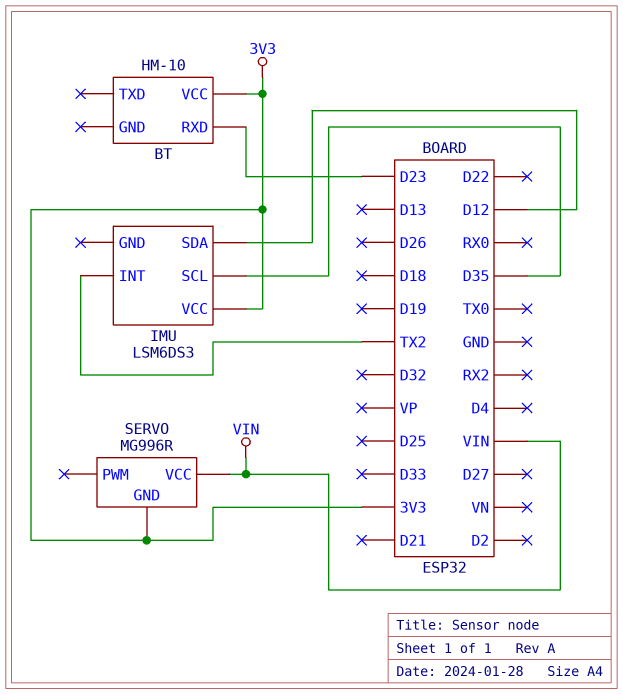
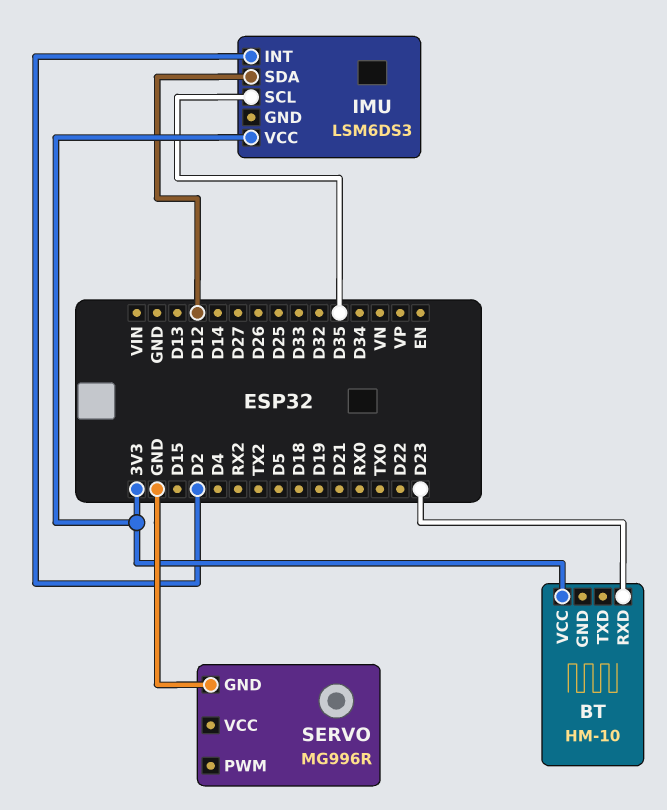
IMU pin INT: TX2 -> D2
SERVO pin GND: 3V3 -> GND
SERVO pin VCC: VIN -> none

